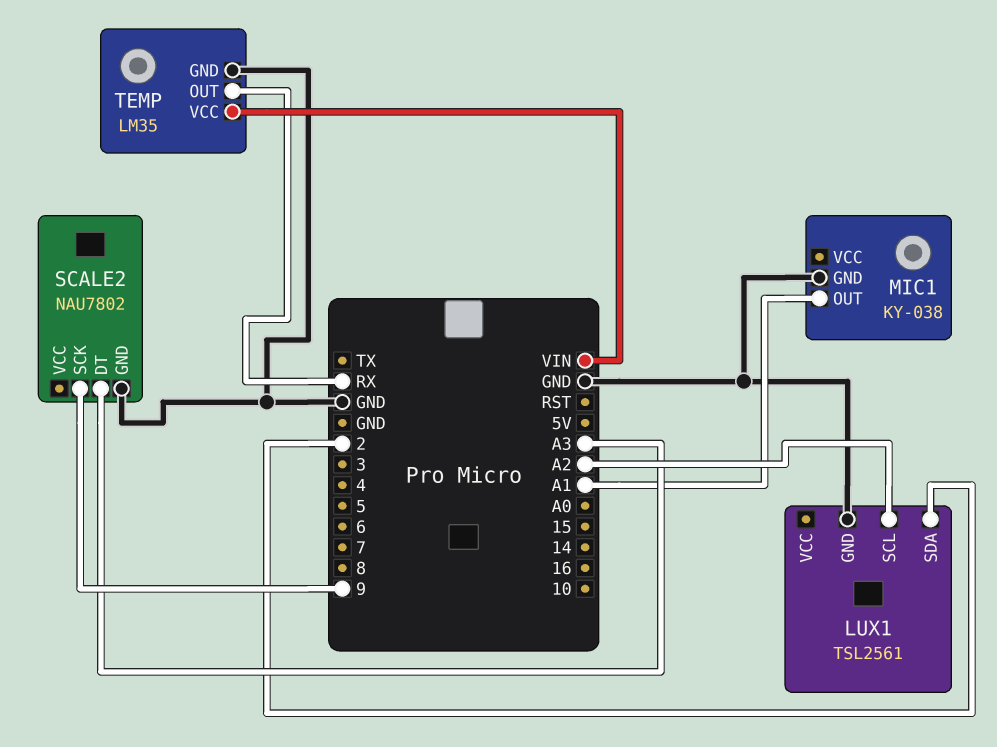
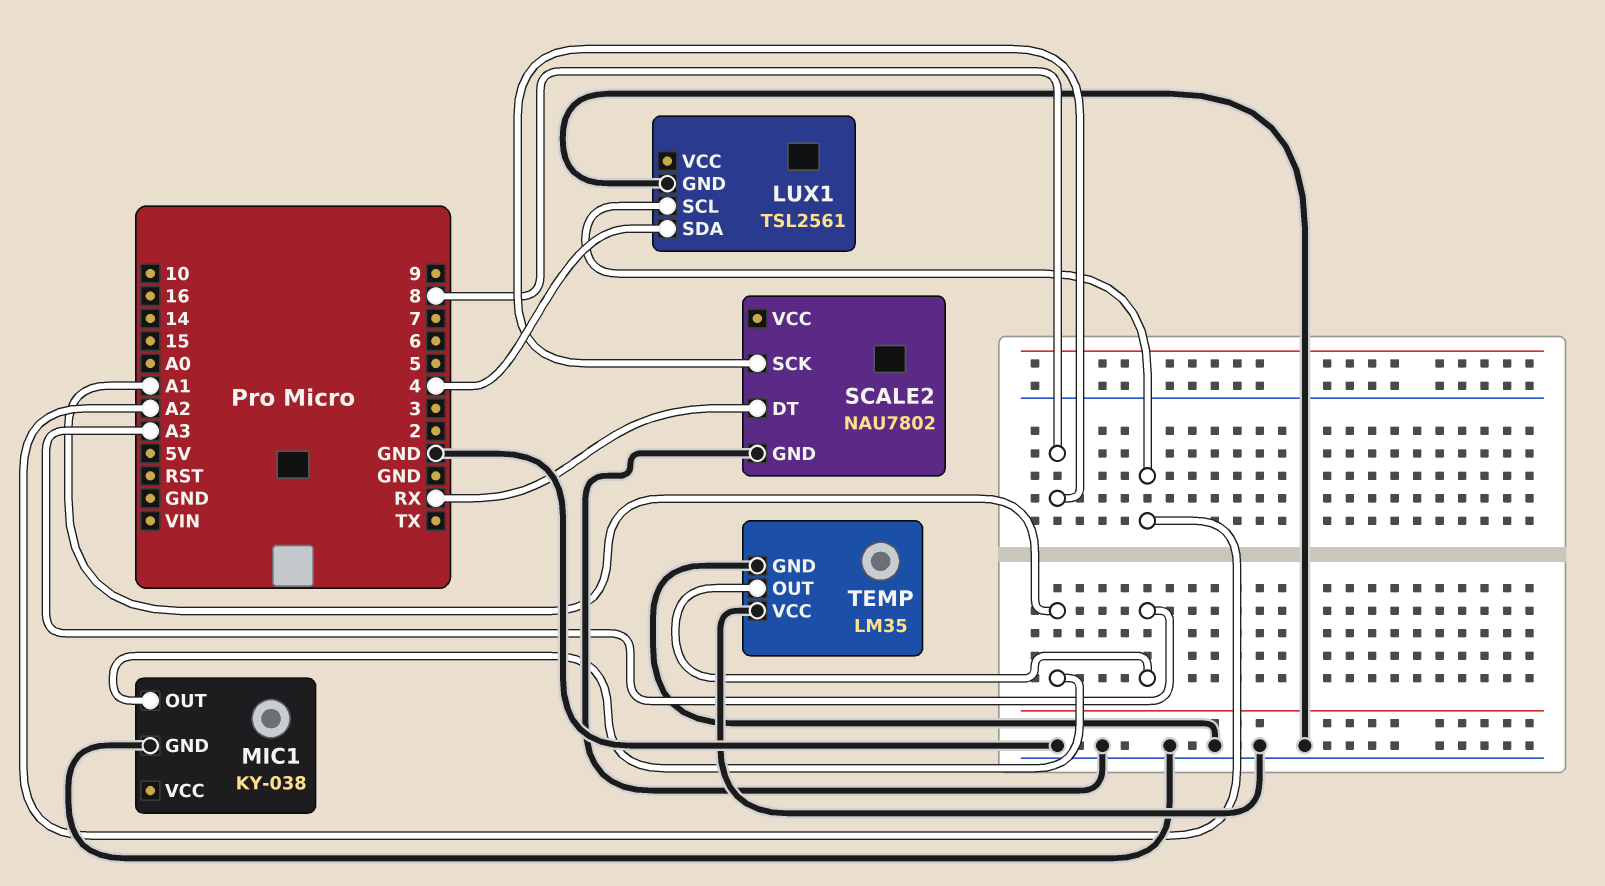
LUX1 pin SDA: 2 -> 4
SCALE2 pin DT: A3 -> RX
SCALE2 pin SCK: 9 -> 8
TEMP pin OUT: RX -> A3
TEMP pin VCC: VIN -> GND

